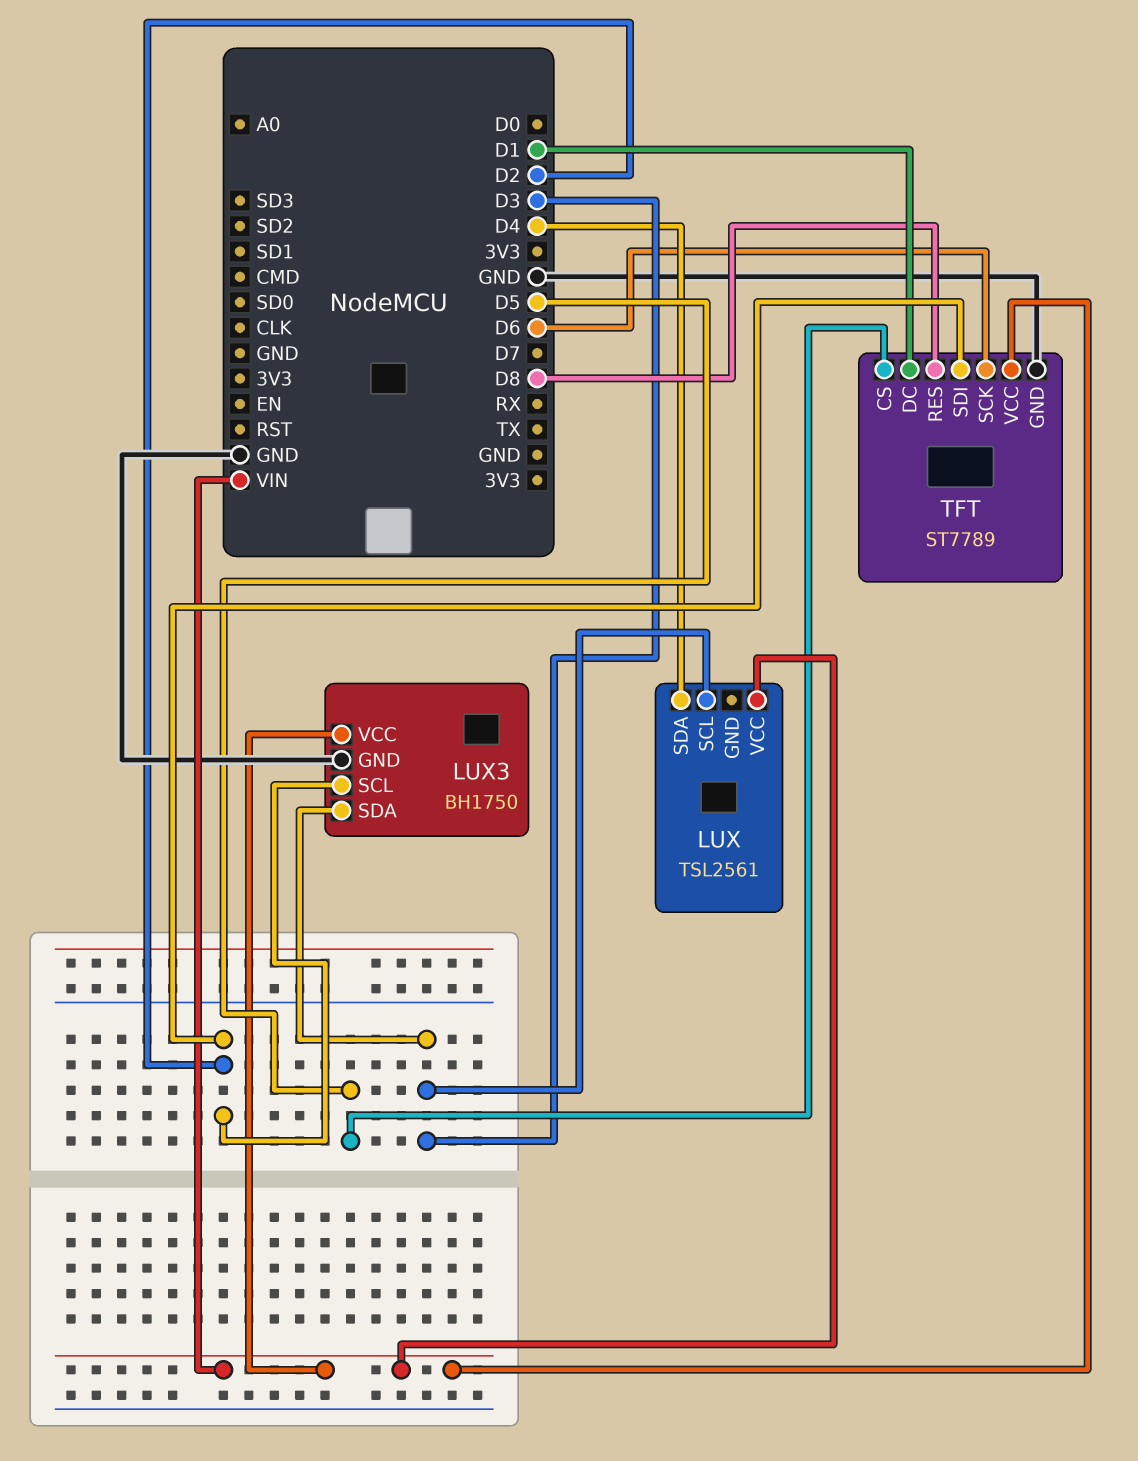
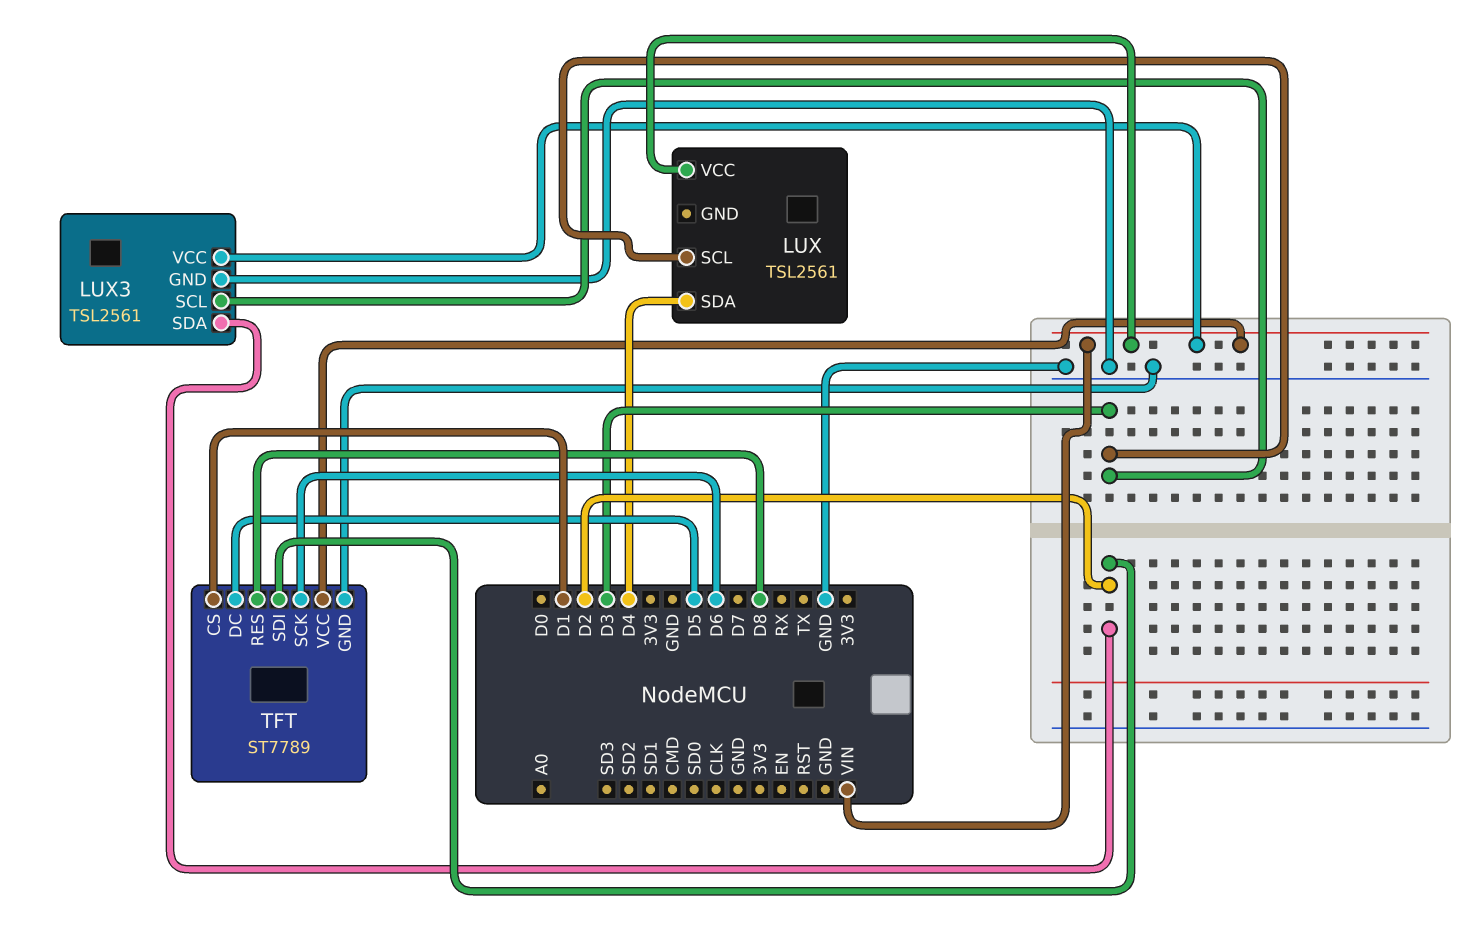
LUX3: BH1750 -> TSL2561
LUX3 pin SCL: D2 -> D3
LUX3 pin SDA: D3 -> D2
TFT pin CS: D5 -> D1
TFT pin DC: D1 -> D5

